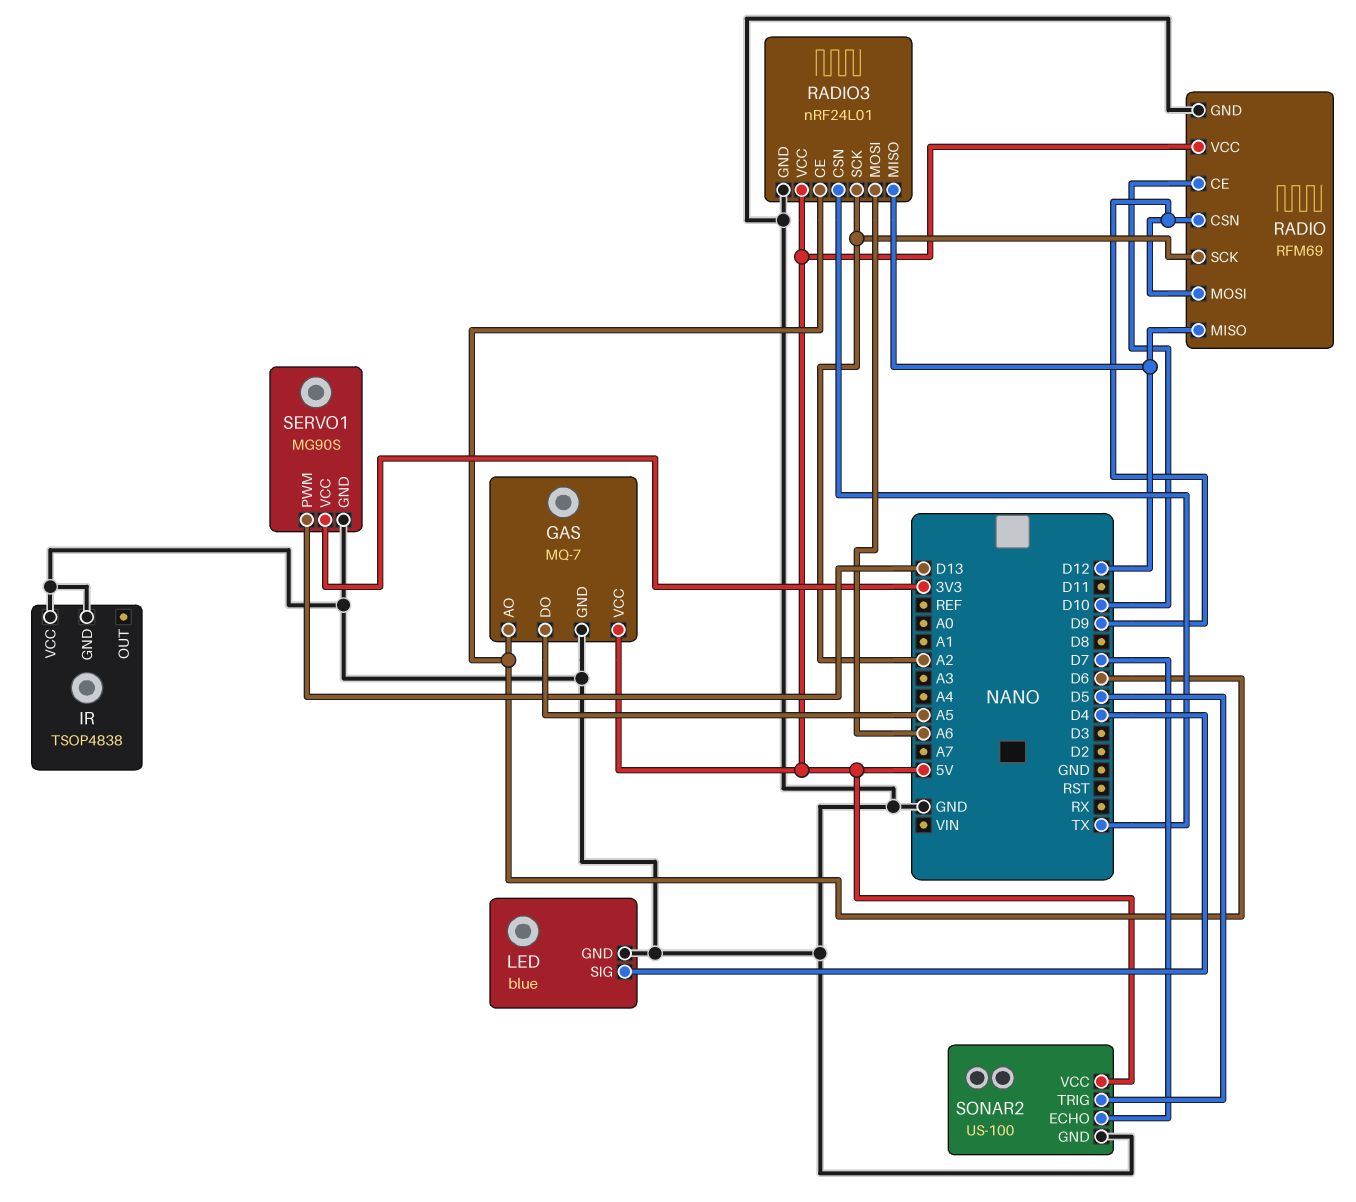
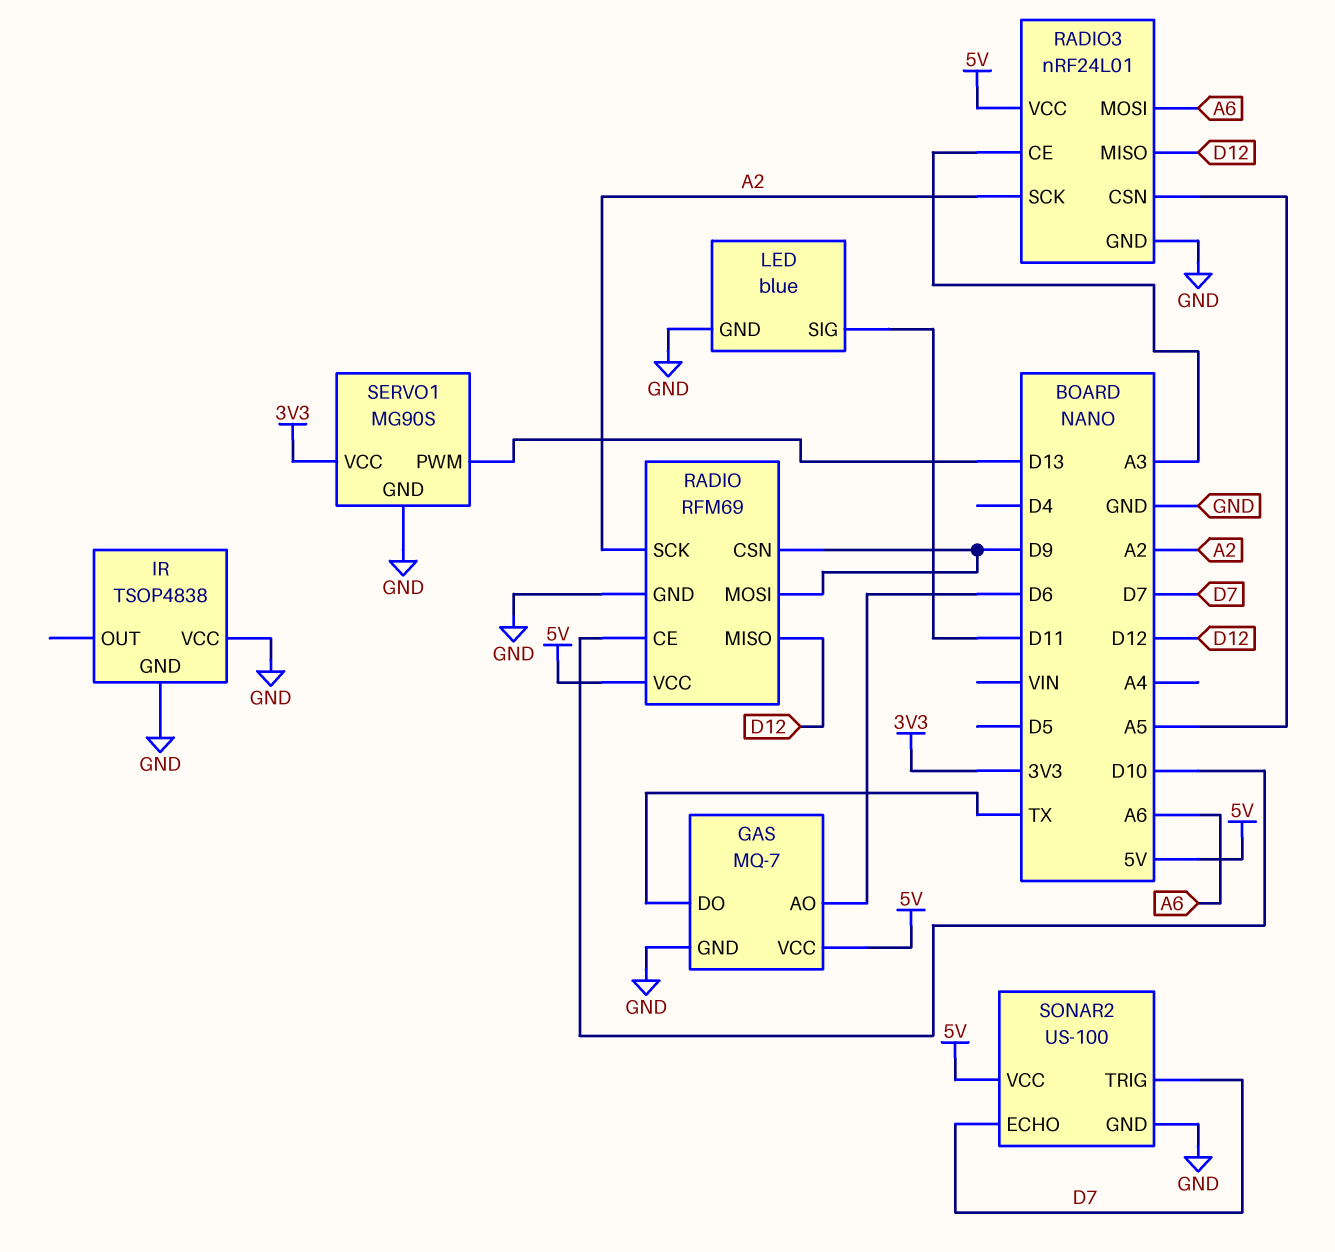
GAS pin DO: A5 -> TX
LED pin SIG: D4 -> D11
RADIO3 pin CE: D6 -> A3
RADIO3 pin CSN: TX -> A5
SONAR2 pin TRIG: D5 -> D7

